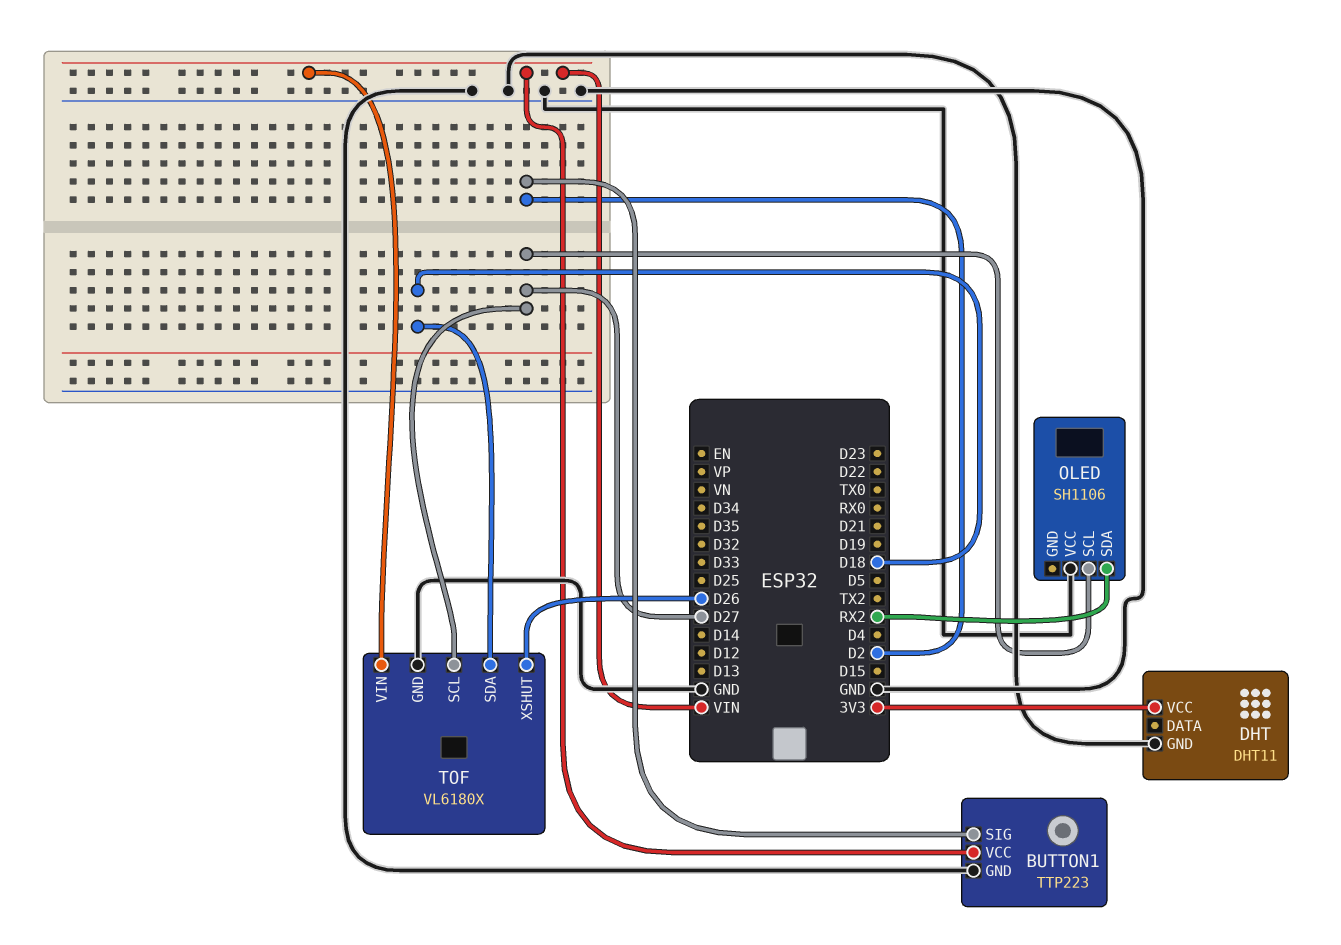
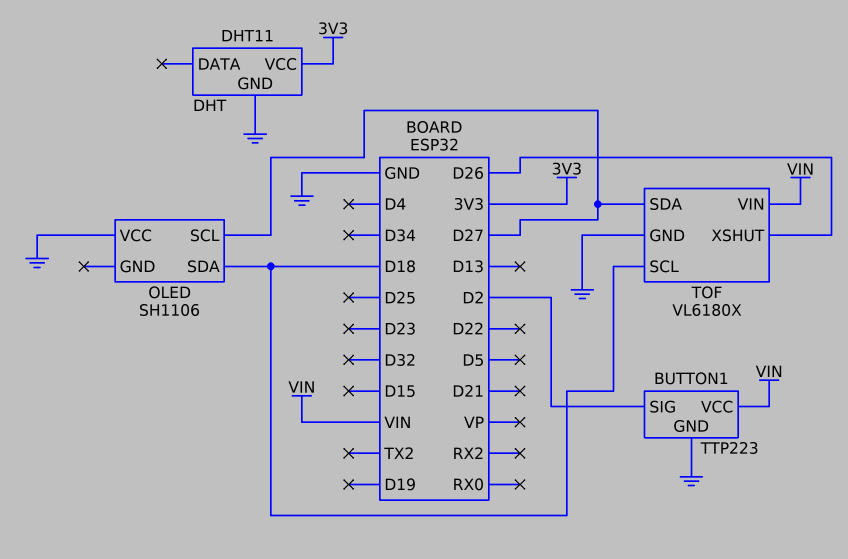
OLED pin SDA: RX2 -> D18
TOF pin SCL: D27 -> D18
TOF pin SDA: D18 -> D27

